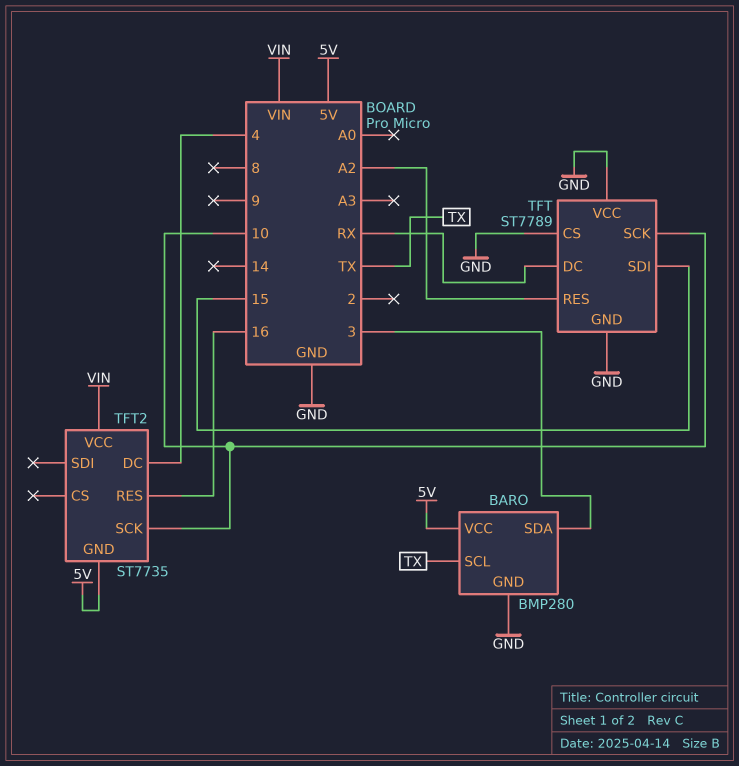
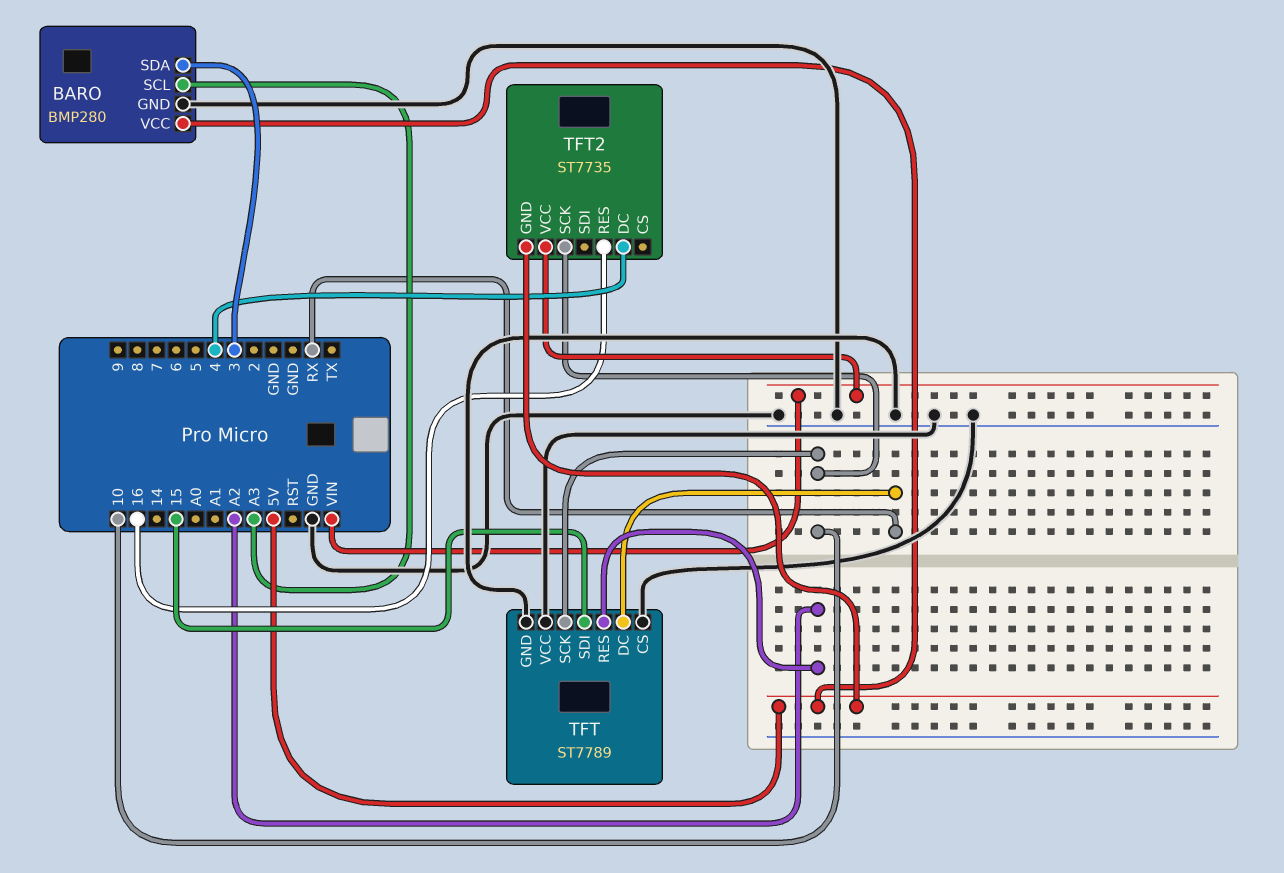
BARO pin SCL: TX -> A3

